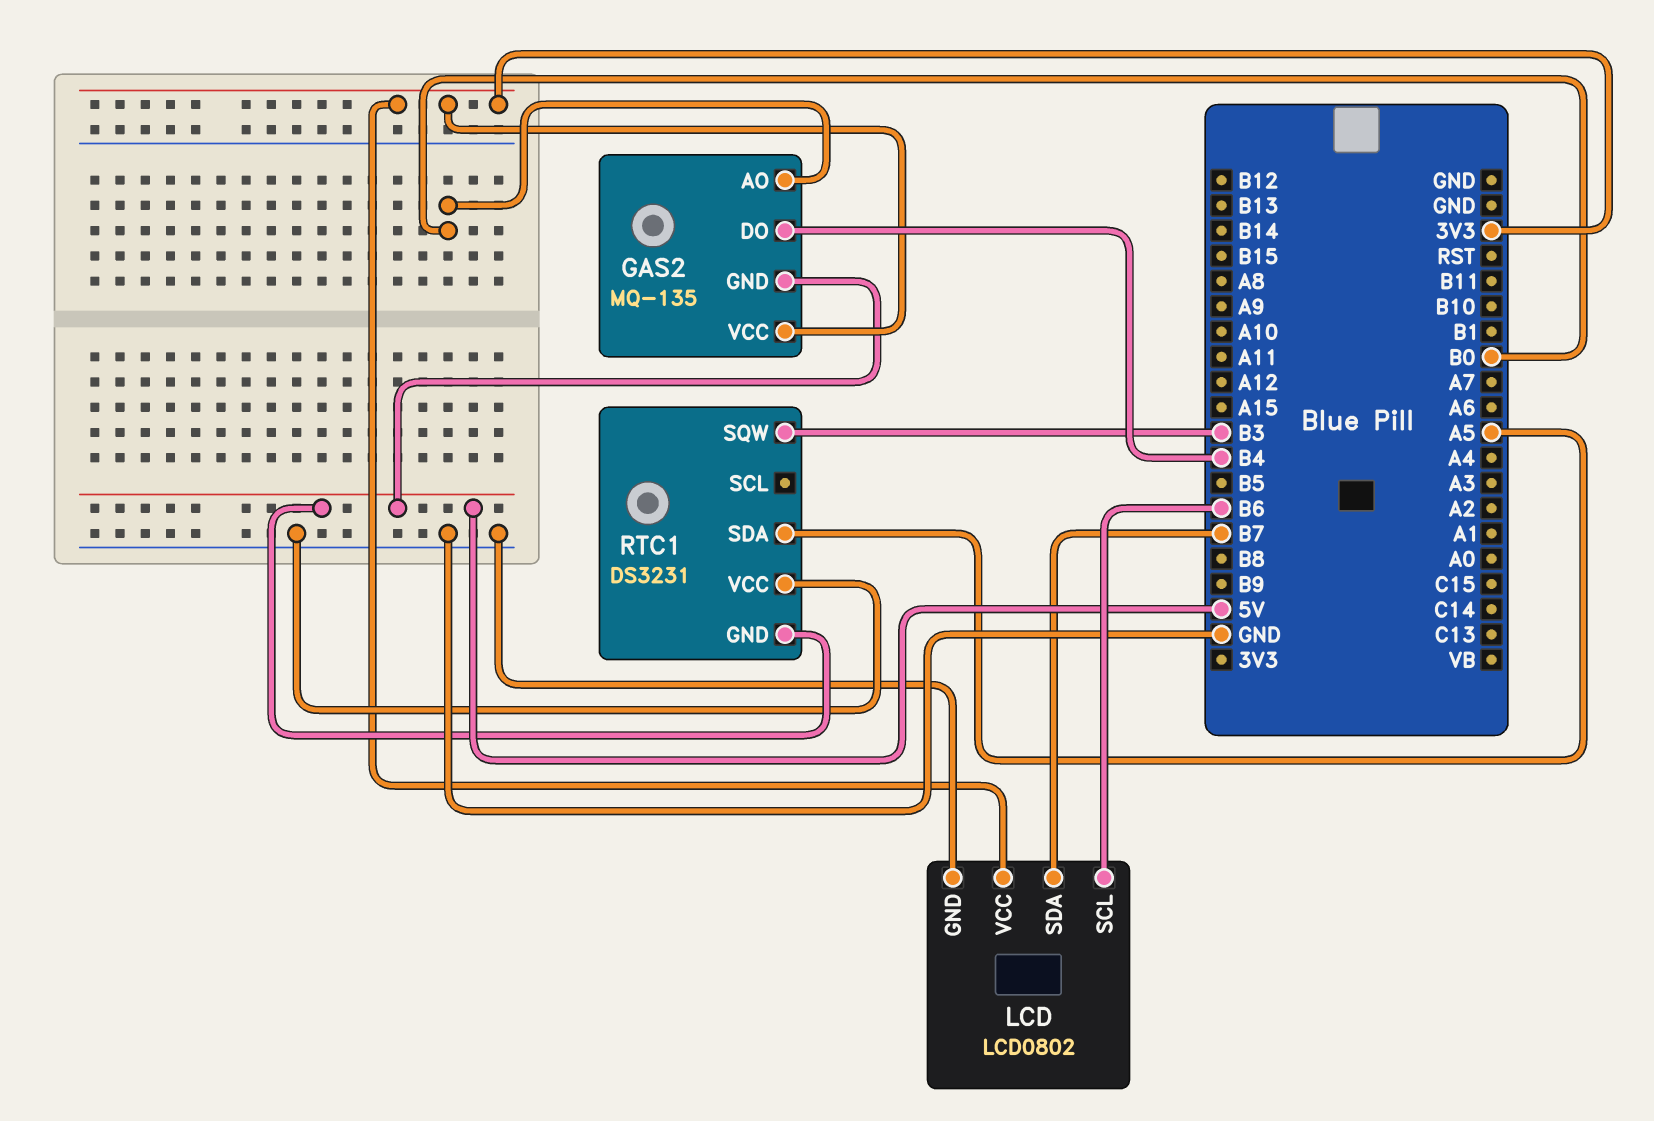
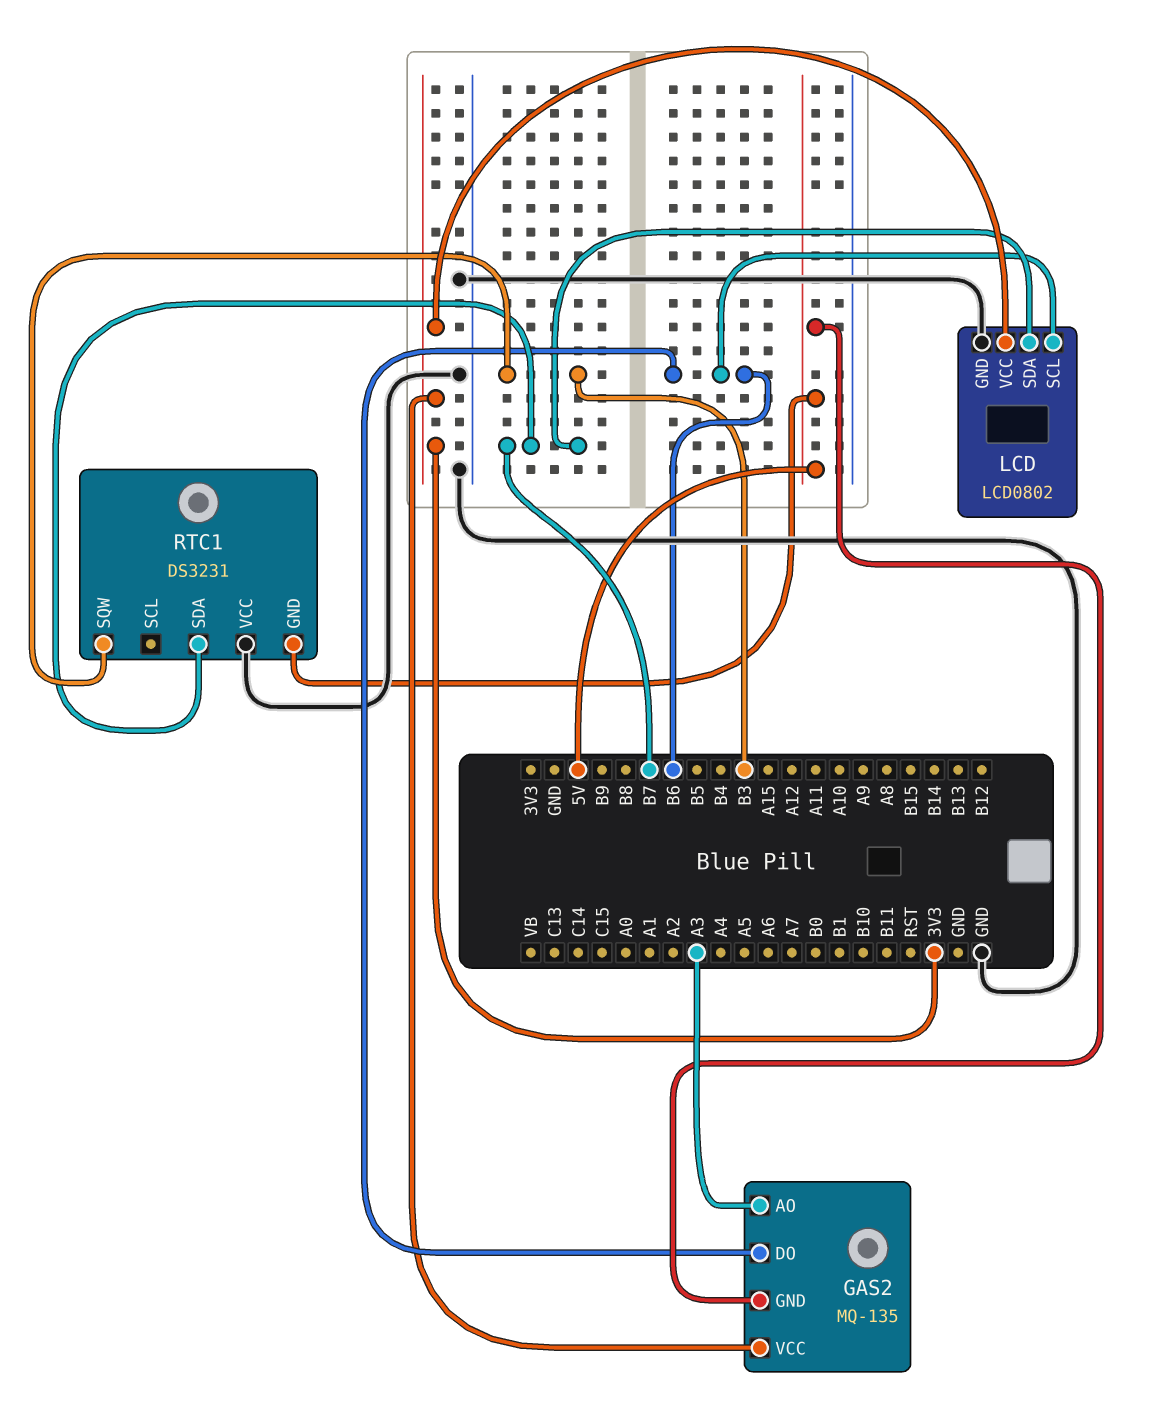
GAS2 pin AO: B0 -> A3
GAS2 pin DO: B4 -> B6
RTC1 pin SDA: A5 -> B7

